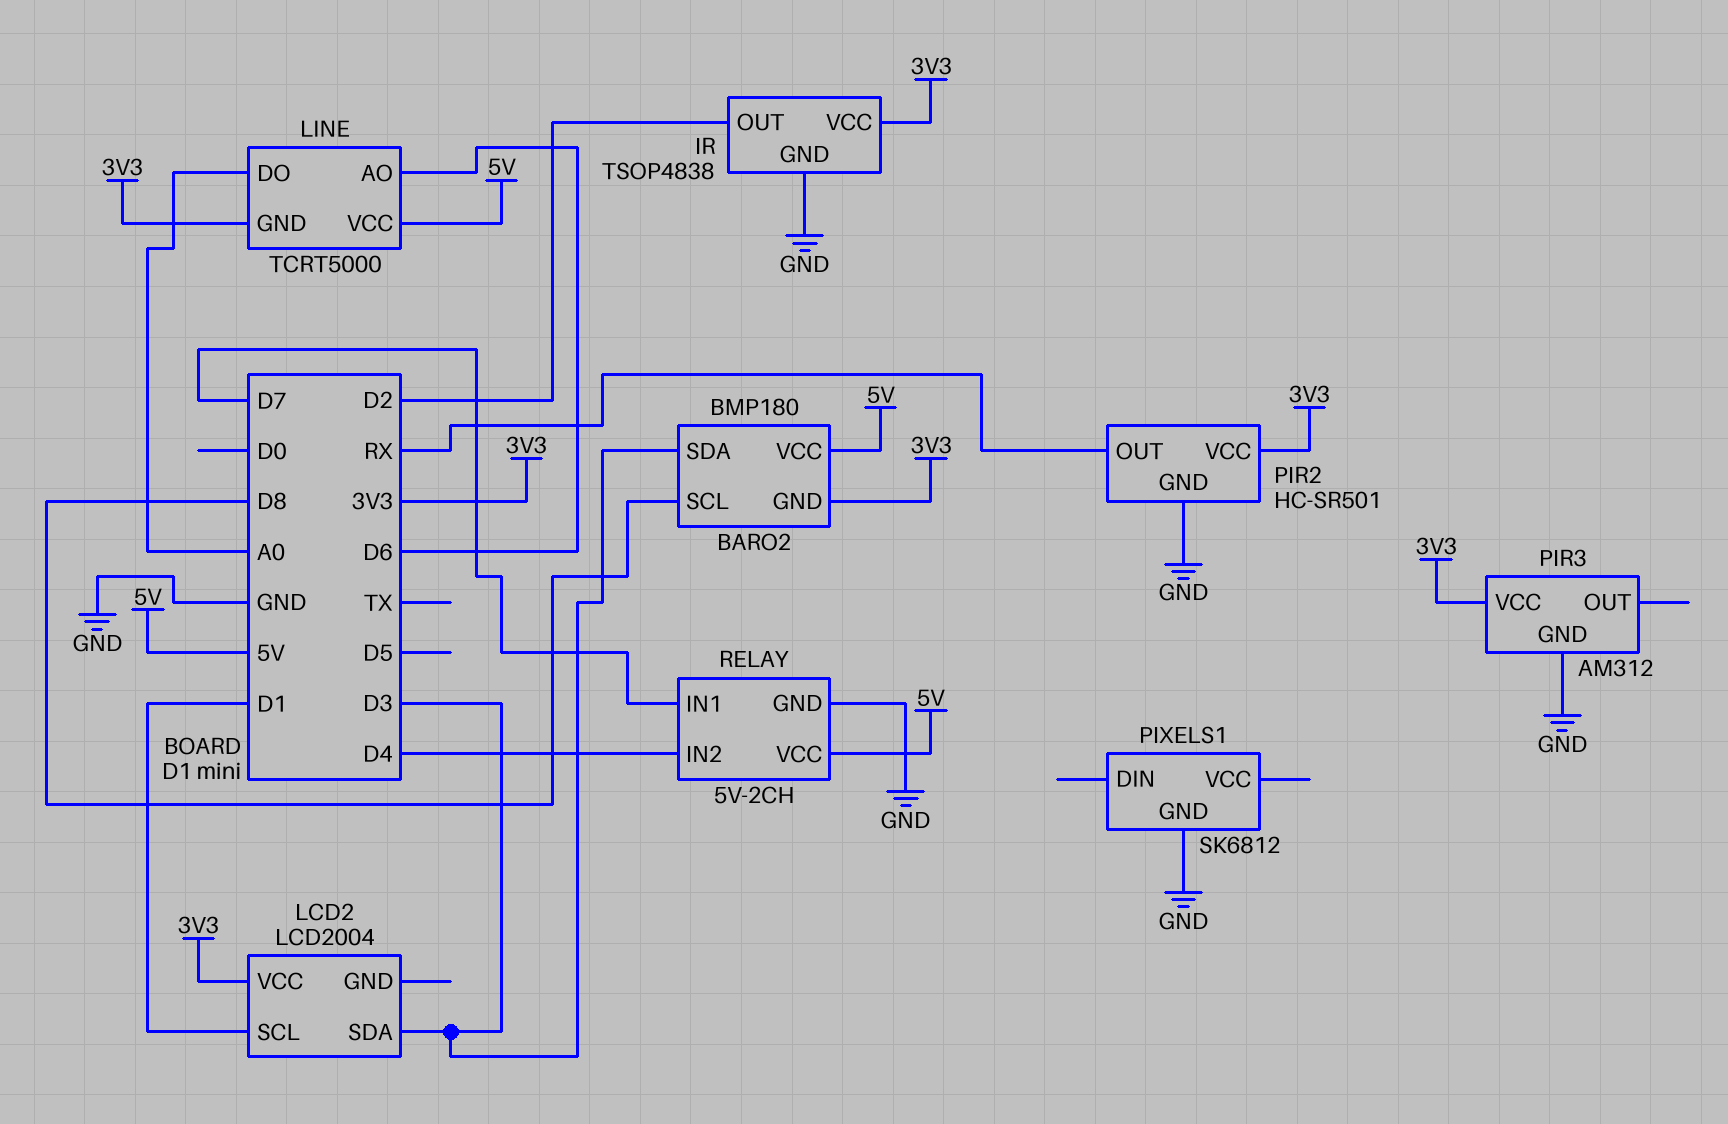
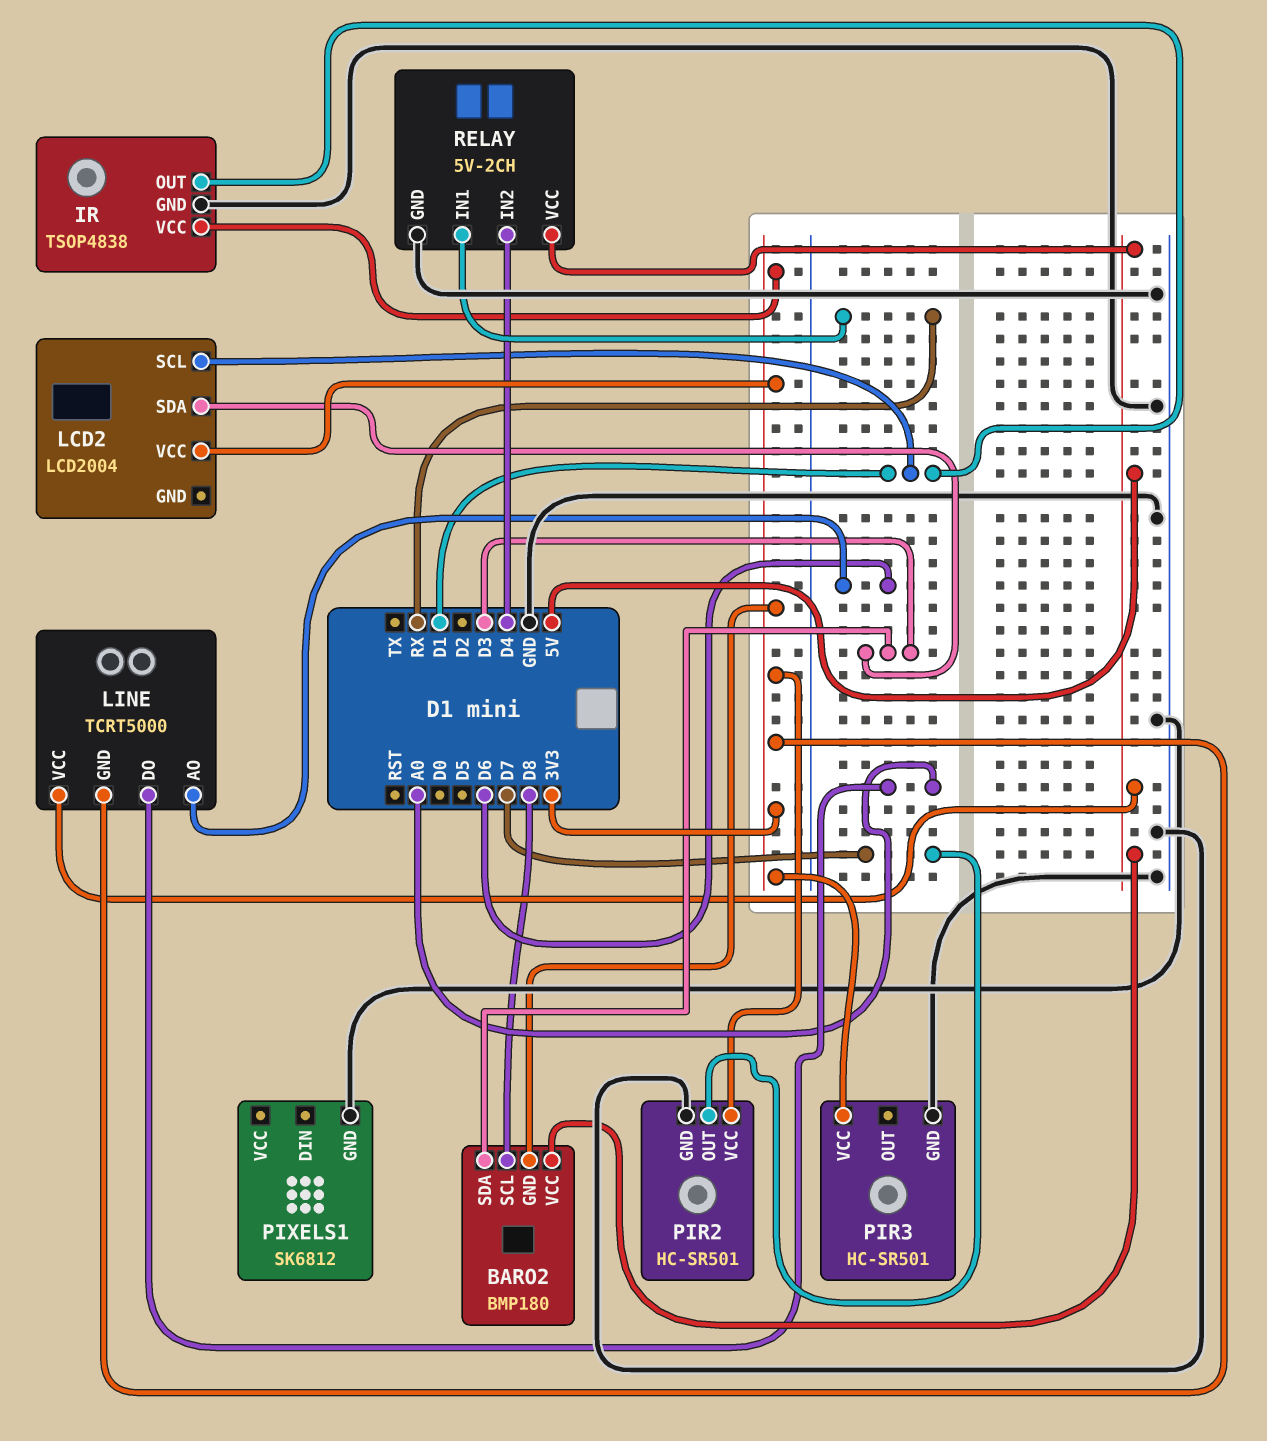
IR pin OUT: D2 -> D1
PIR2 pin OUT: RX -> D7
PIR3: AM312 -> HC-SR501
RELAY pin IN1: D7 -> RX

